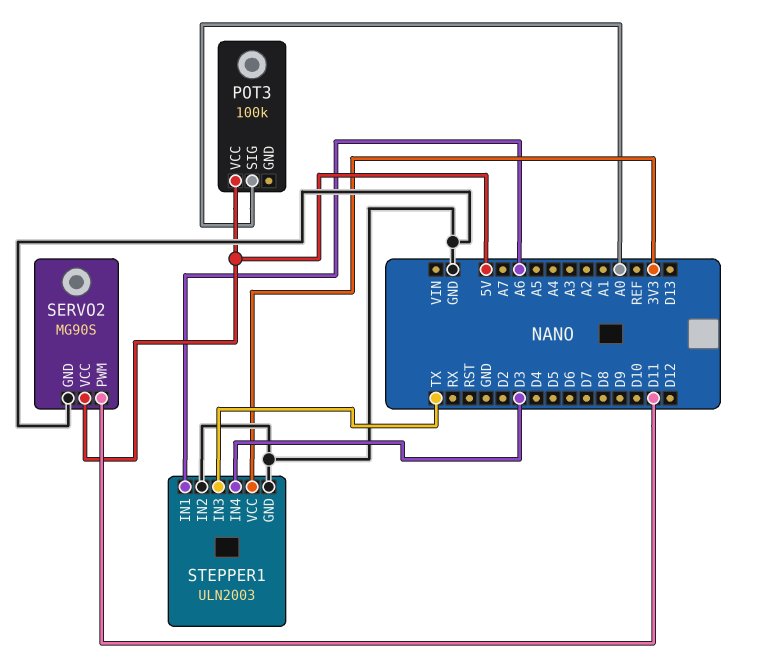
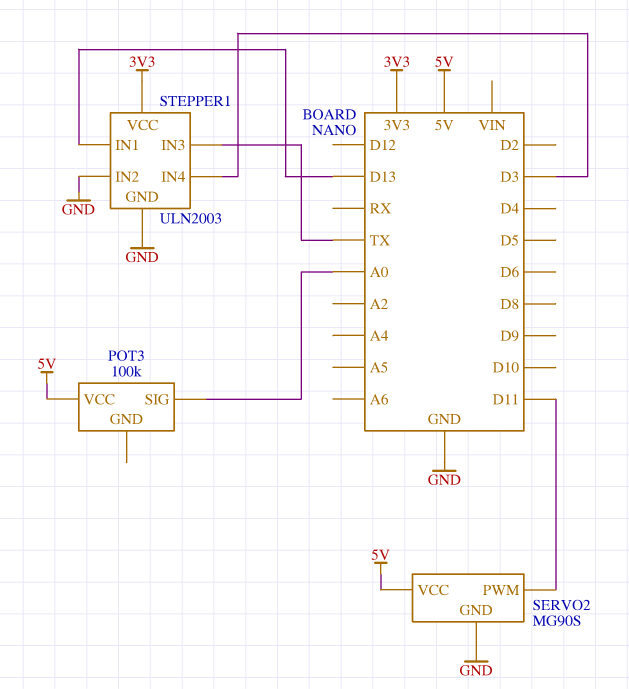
STEPPER1 pin IN1: A6 -> D13

